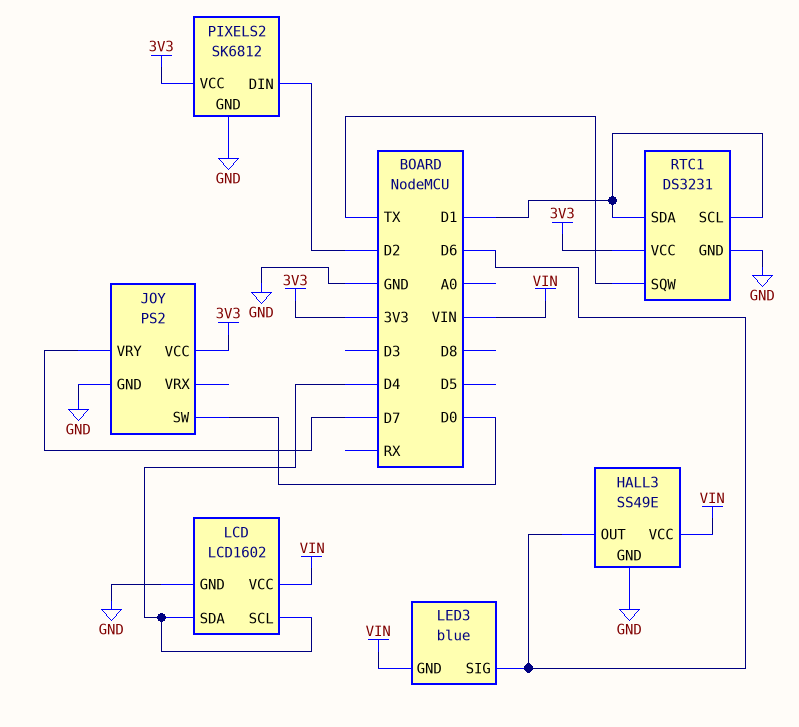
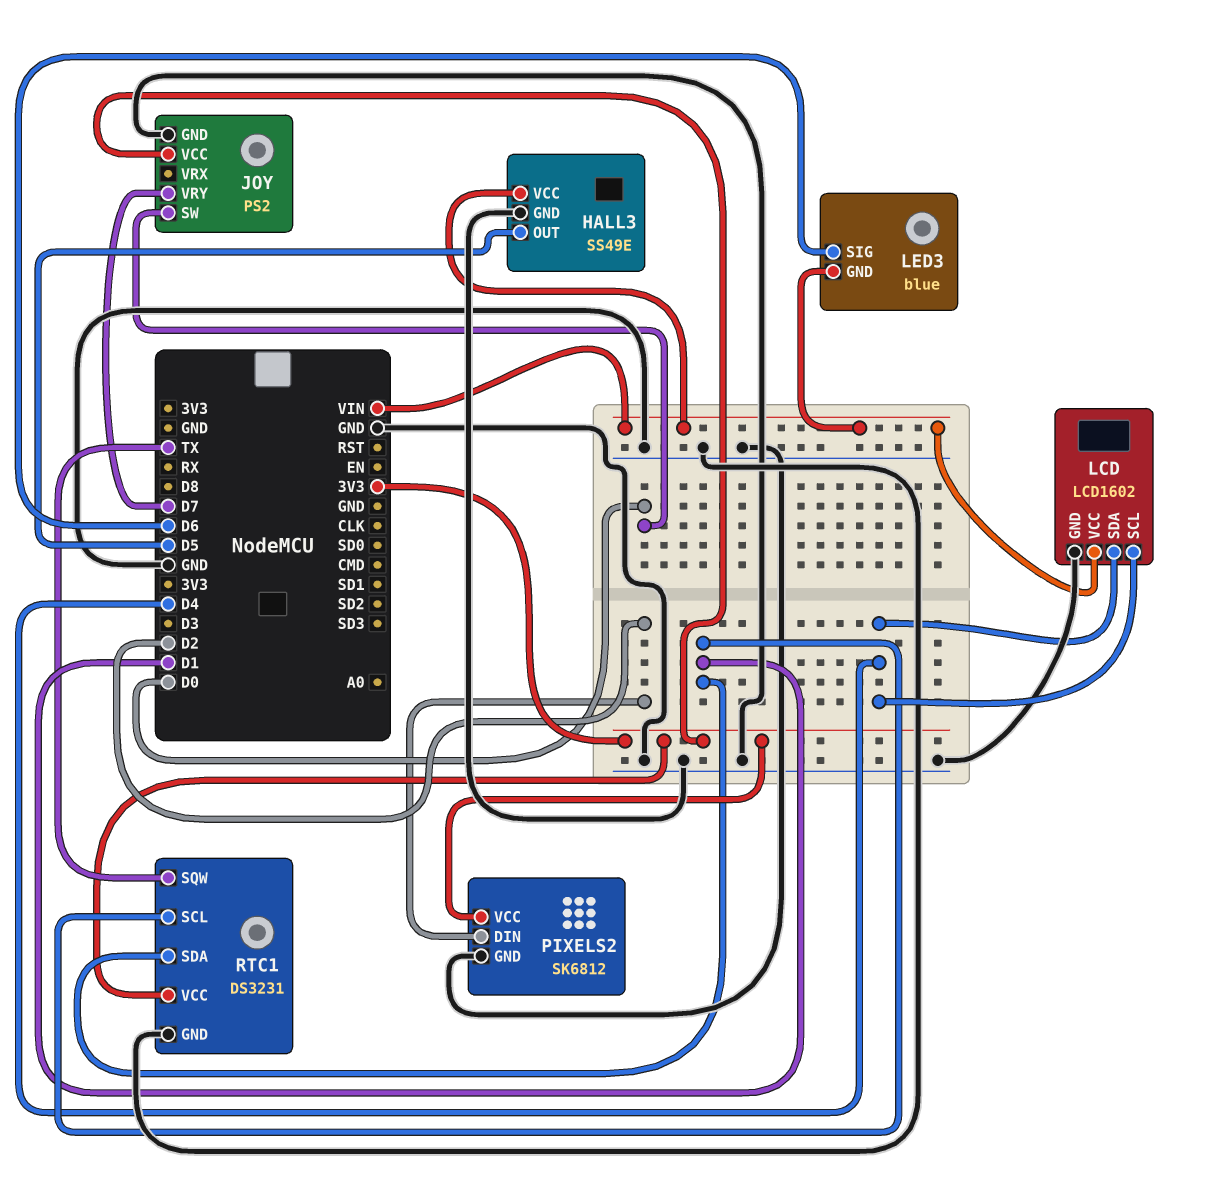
HALL3 pin OUT: D6 -> D5

